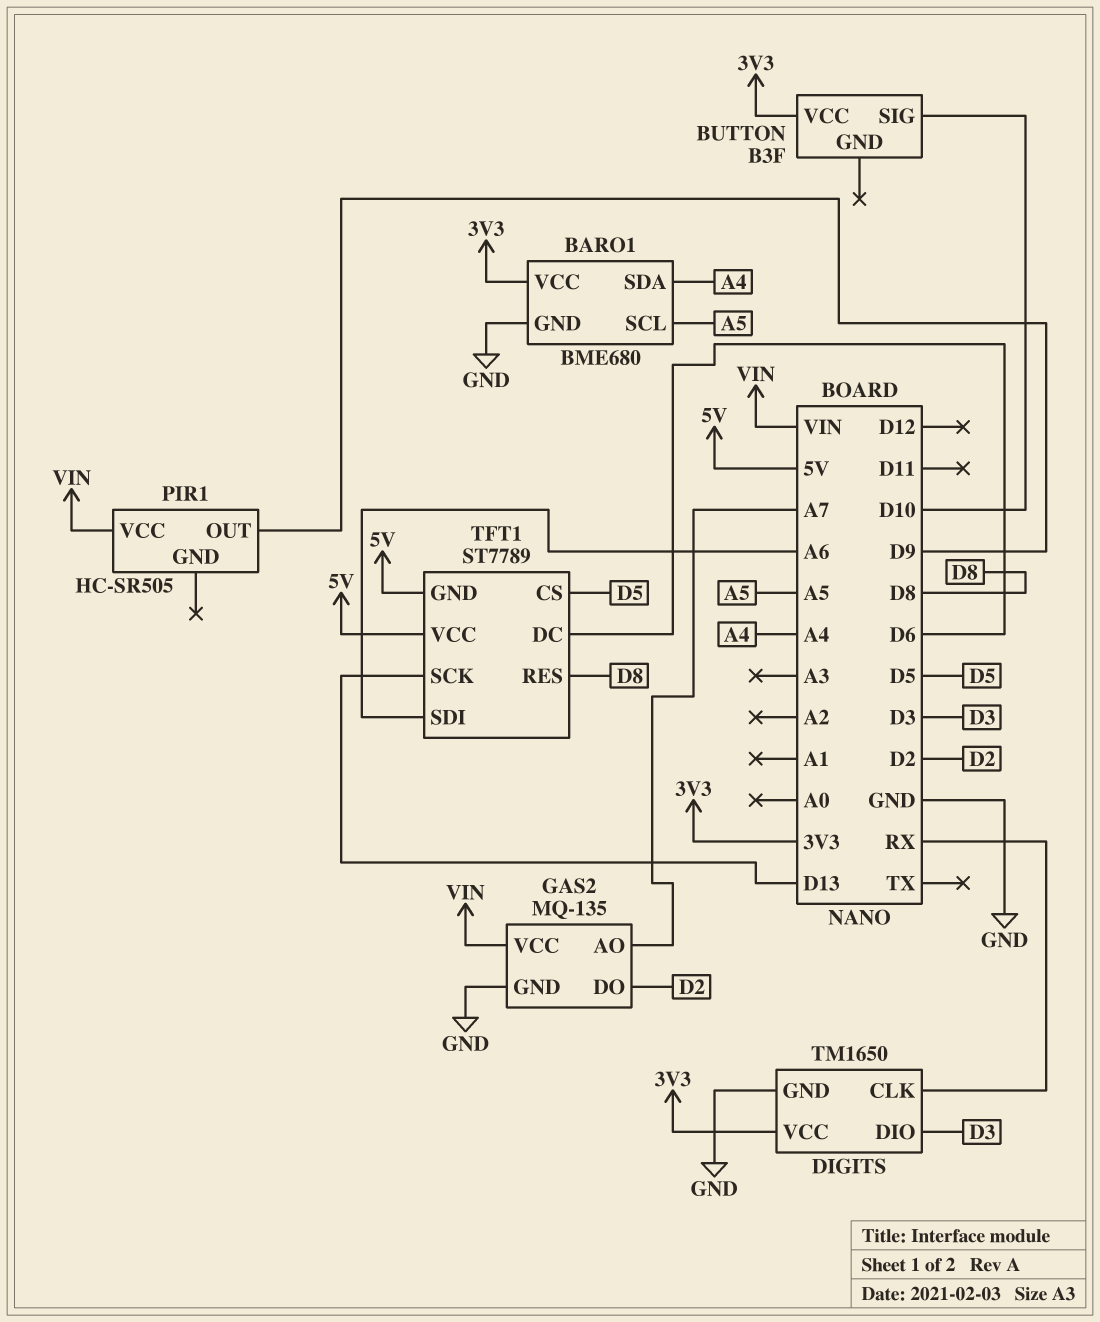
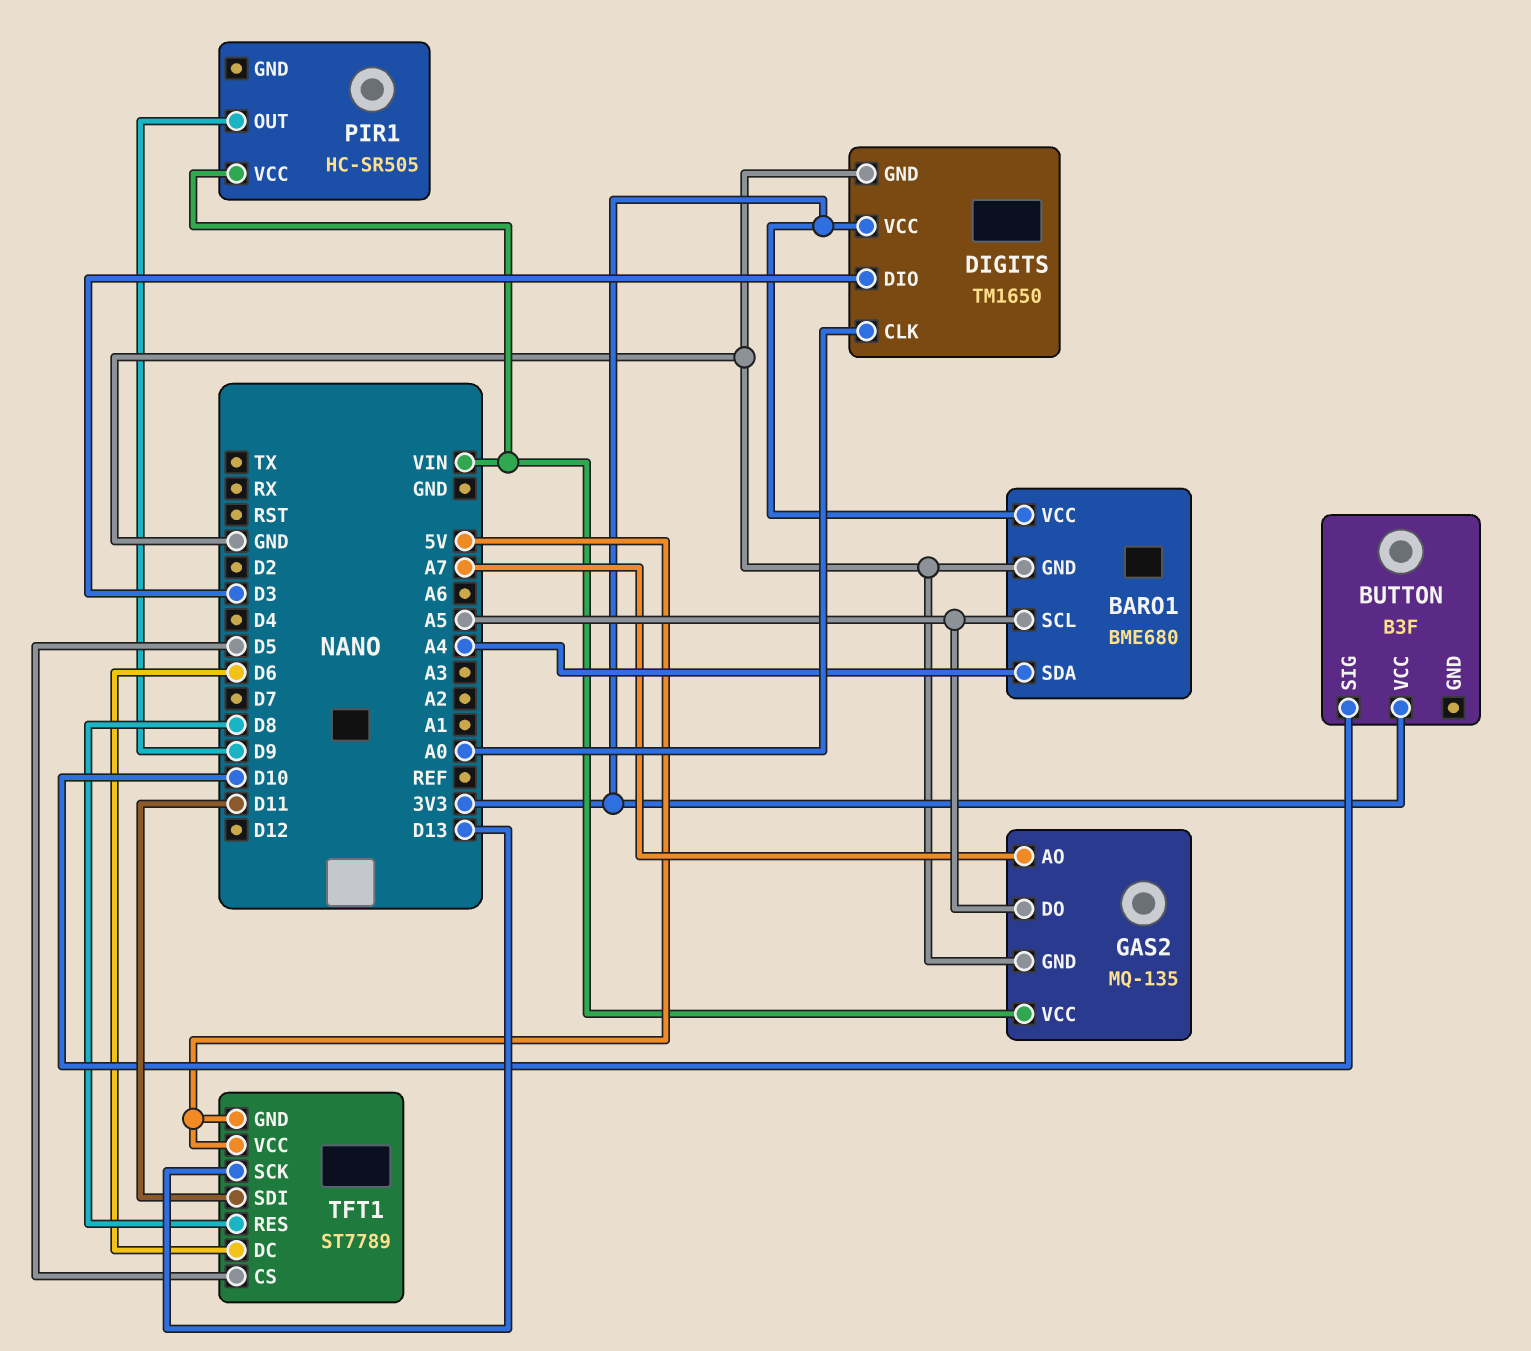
DIGITS pin CLK: RX -> A0
GAS2 pin DO: D2 -> A5
TFT1 pin SDI: A6 -> D11

